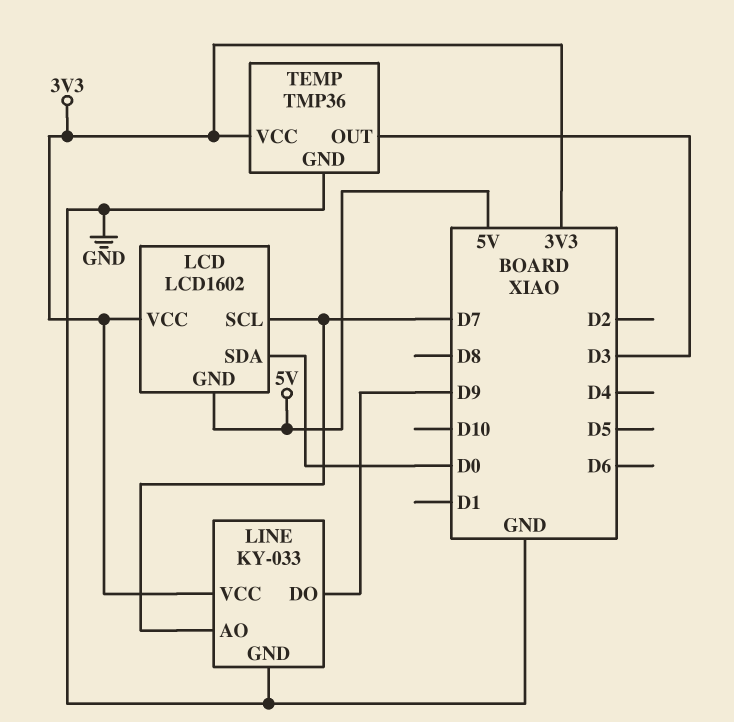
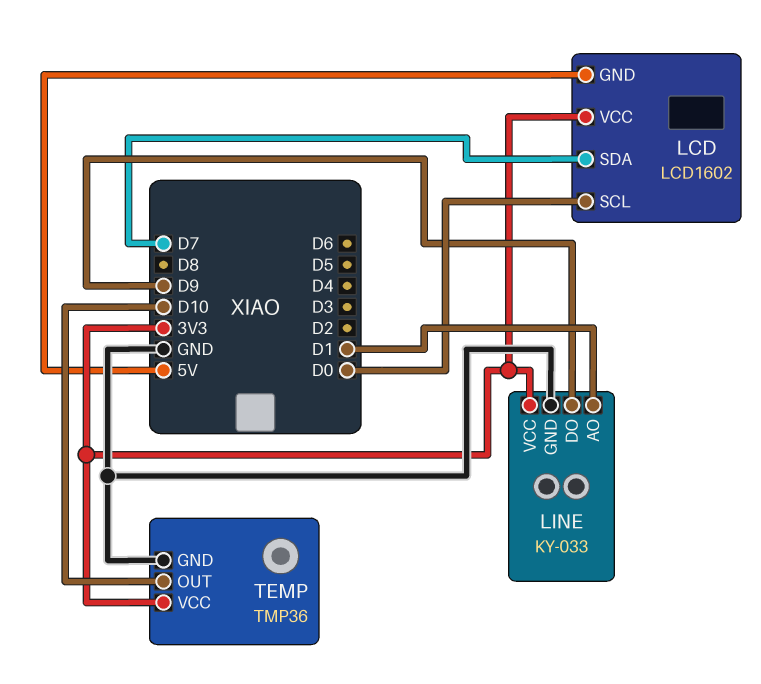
LCD pin SCL: D7 -> D0
LCD pin SDA: D0 -> D7
LINE pin AO: D7 -> D1
TEMP pin OUT: D3 -> D10

